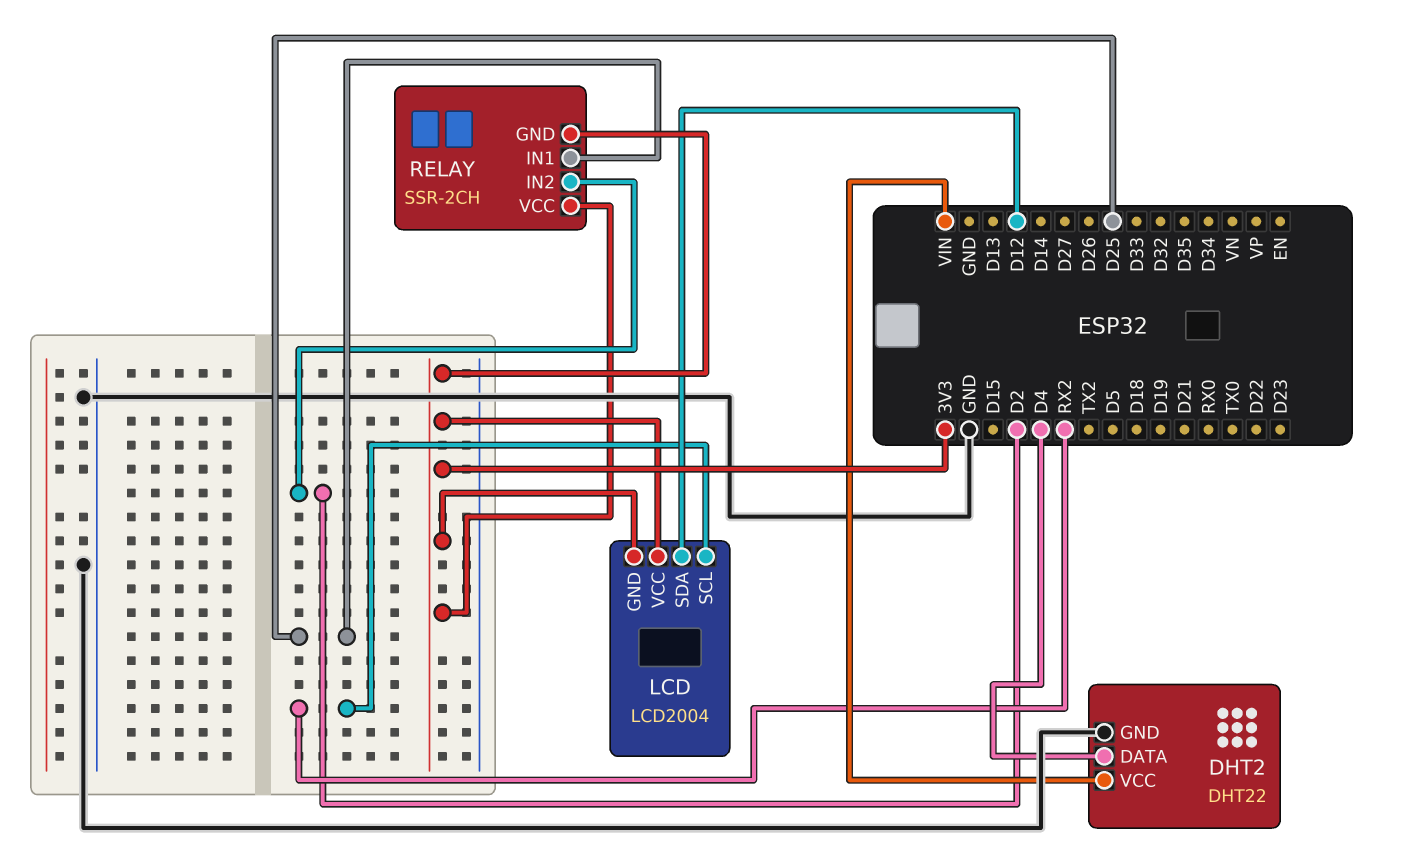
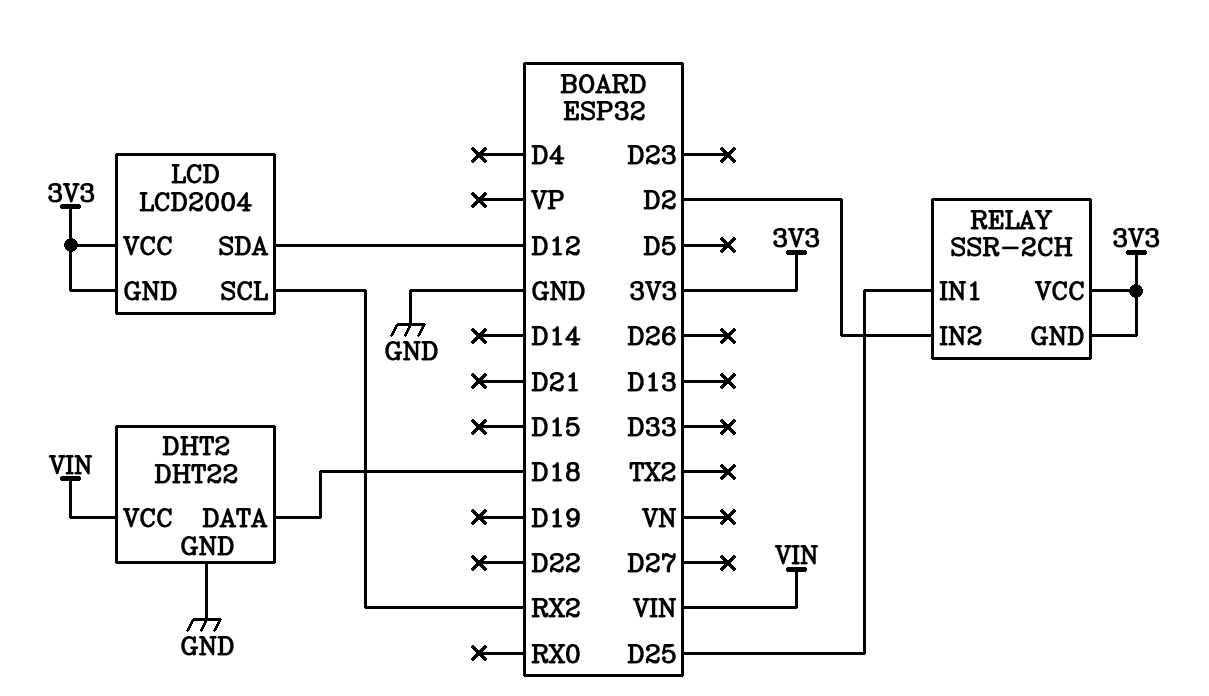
DHT2 pin DATA: D4 -> D18

